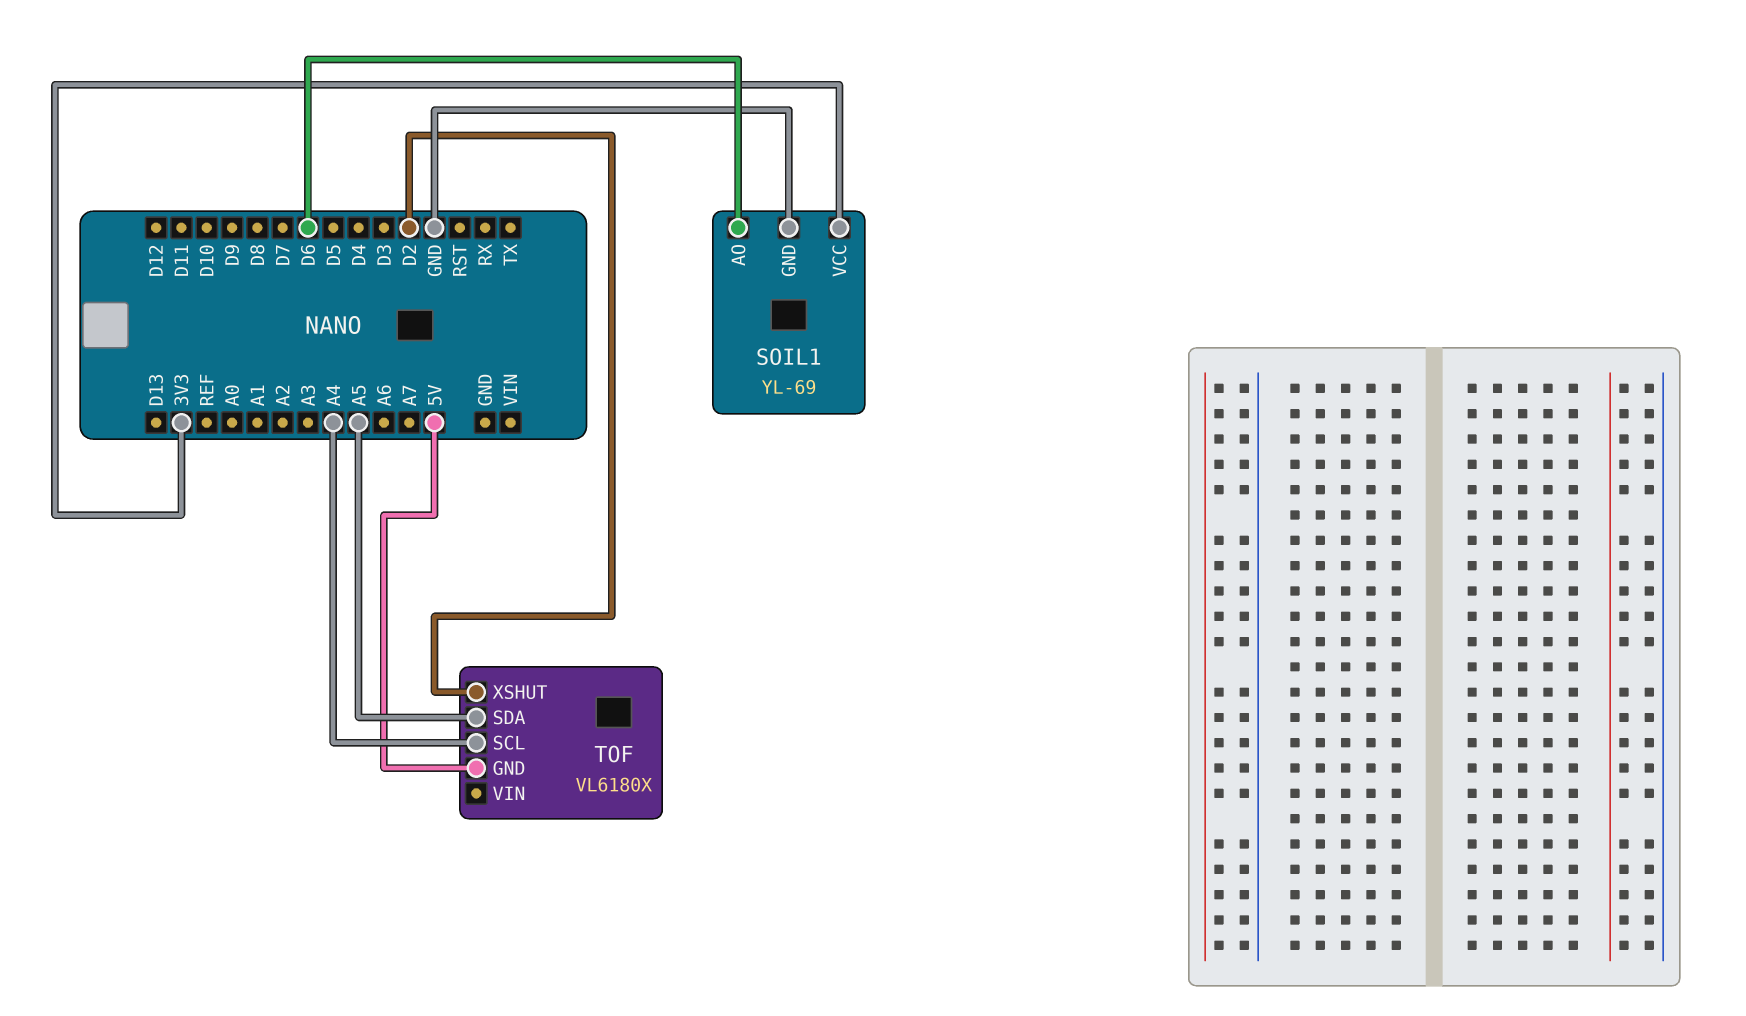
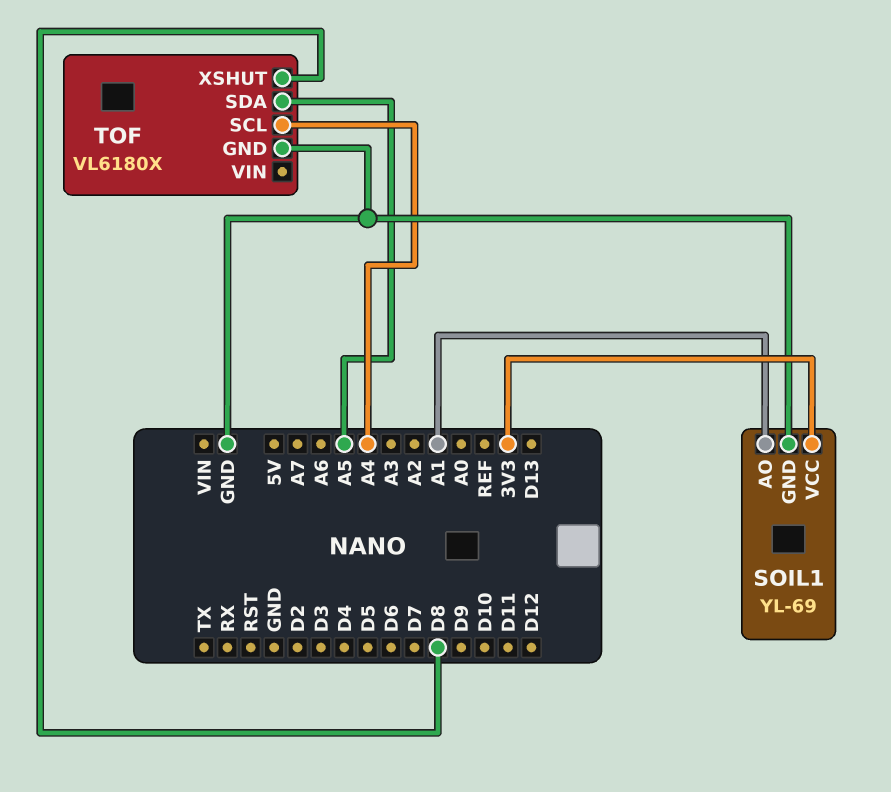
SOIL1 pin AO: D6 -> A1
TOF pin GND: 5V -> GND
TOF pin XSHUT: D2 -> D8

